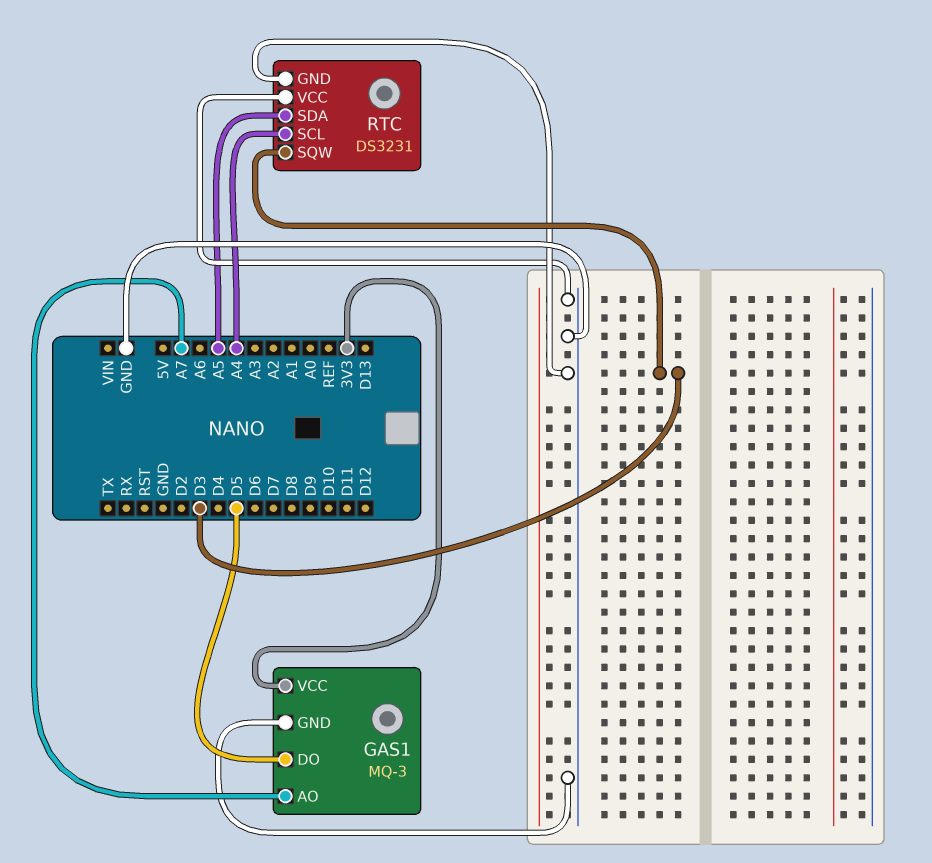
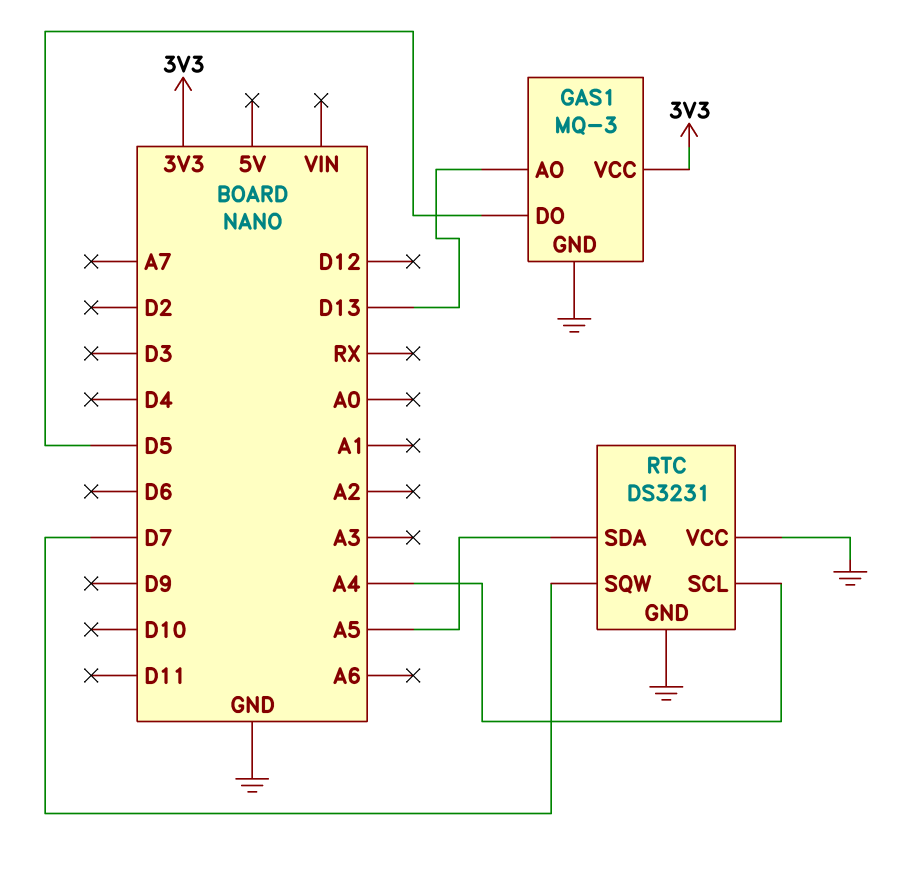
GAS1 pin AO: A7 -> D13
RTC pin SQW: D3 -> D7

